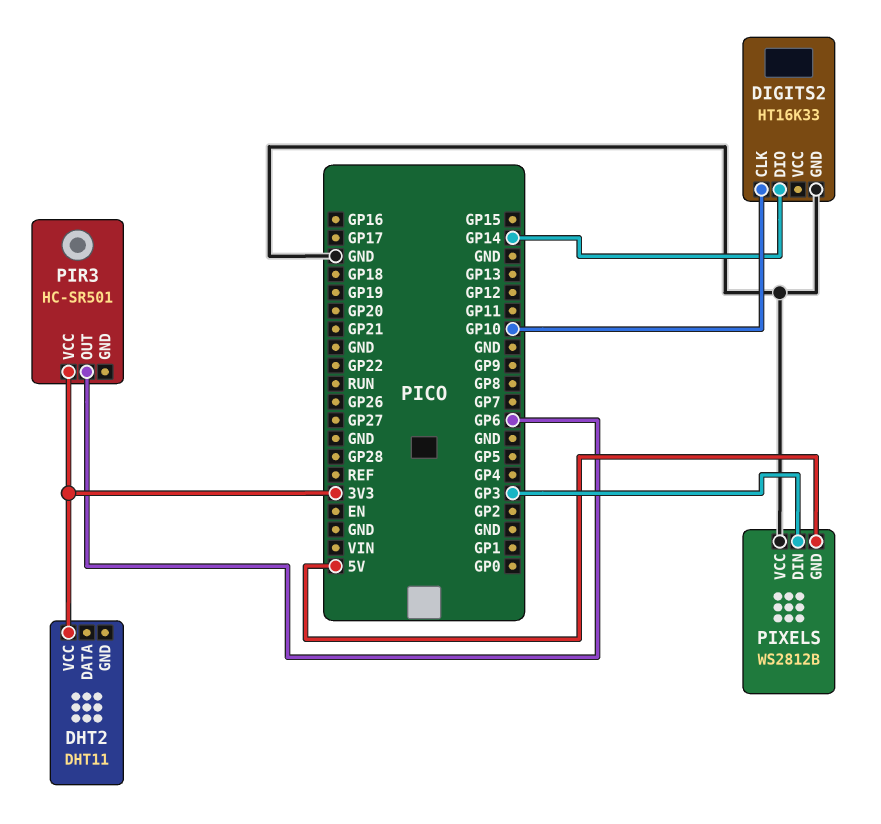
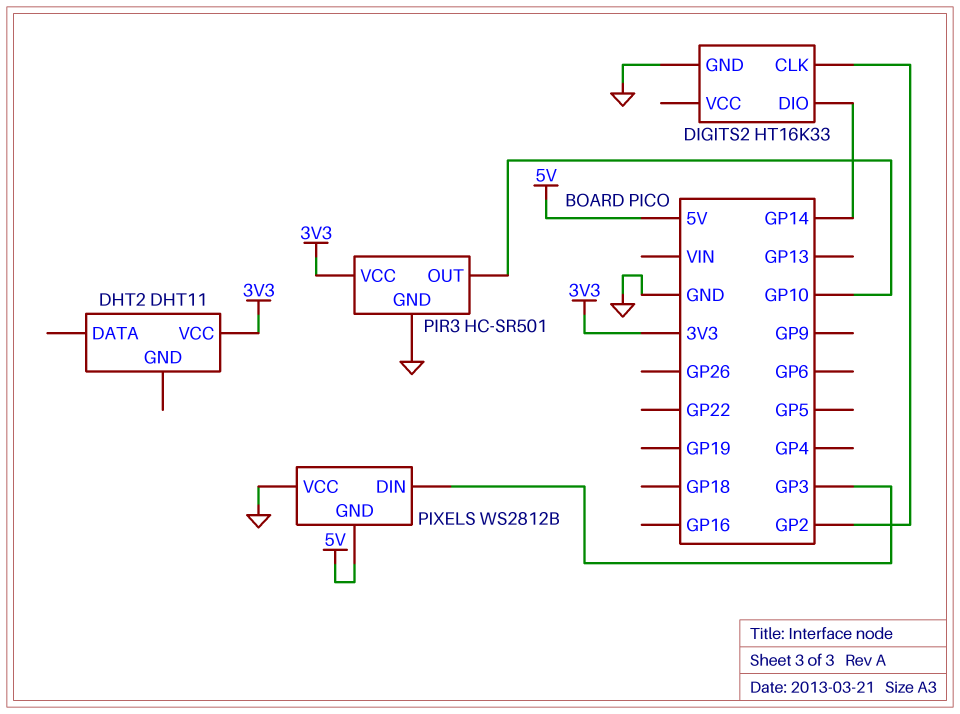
DIGITS2 pin CLK: GP10 -> GP2
PIR3 pin GND: none -> GND
PIR3 pin OUT: GP6 -> GP10

